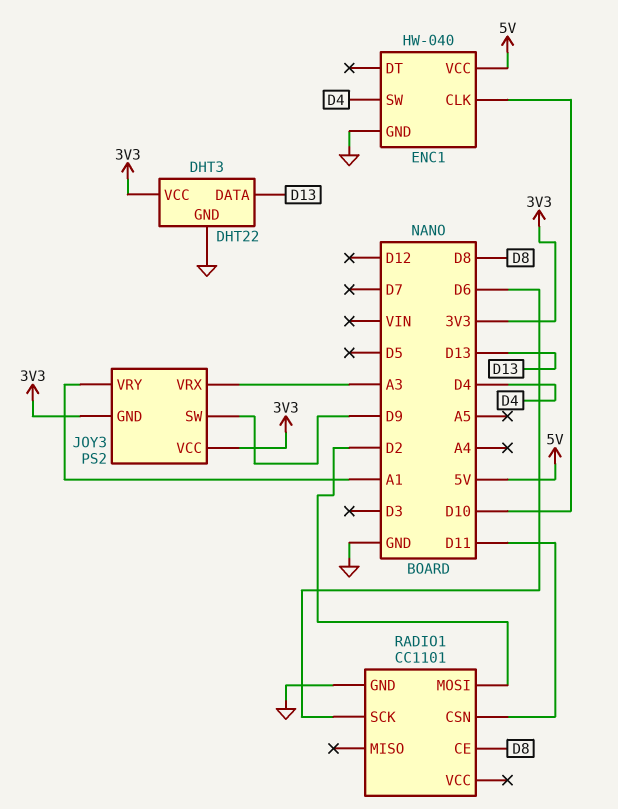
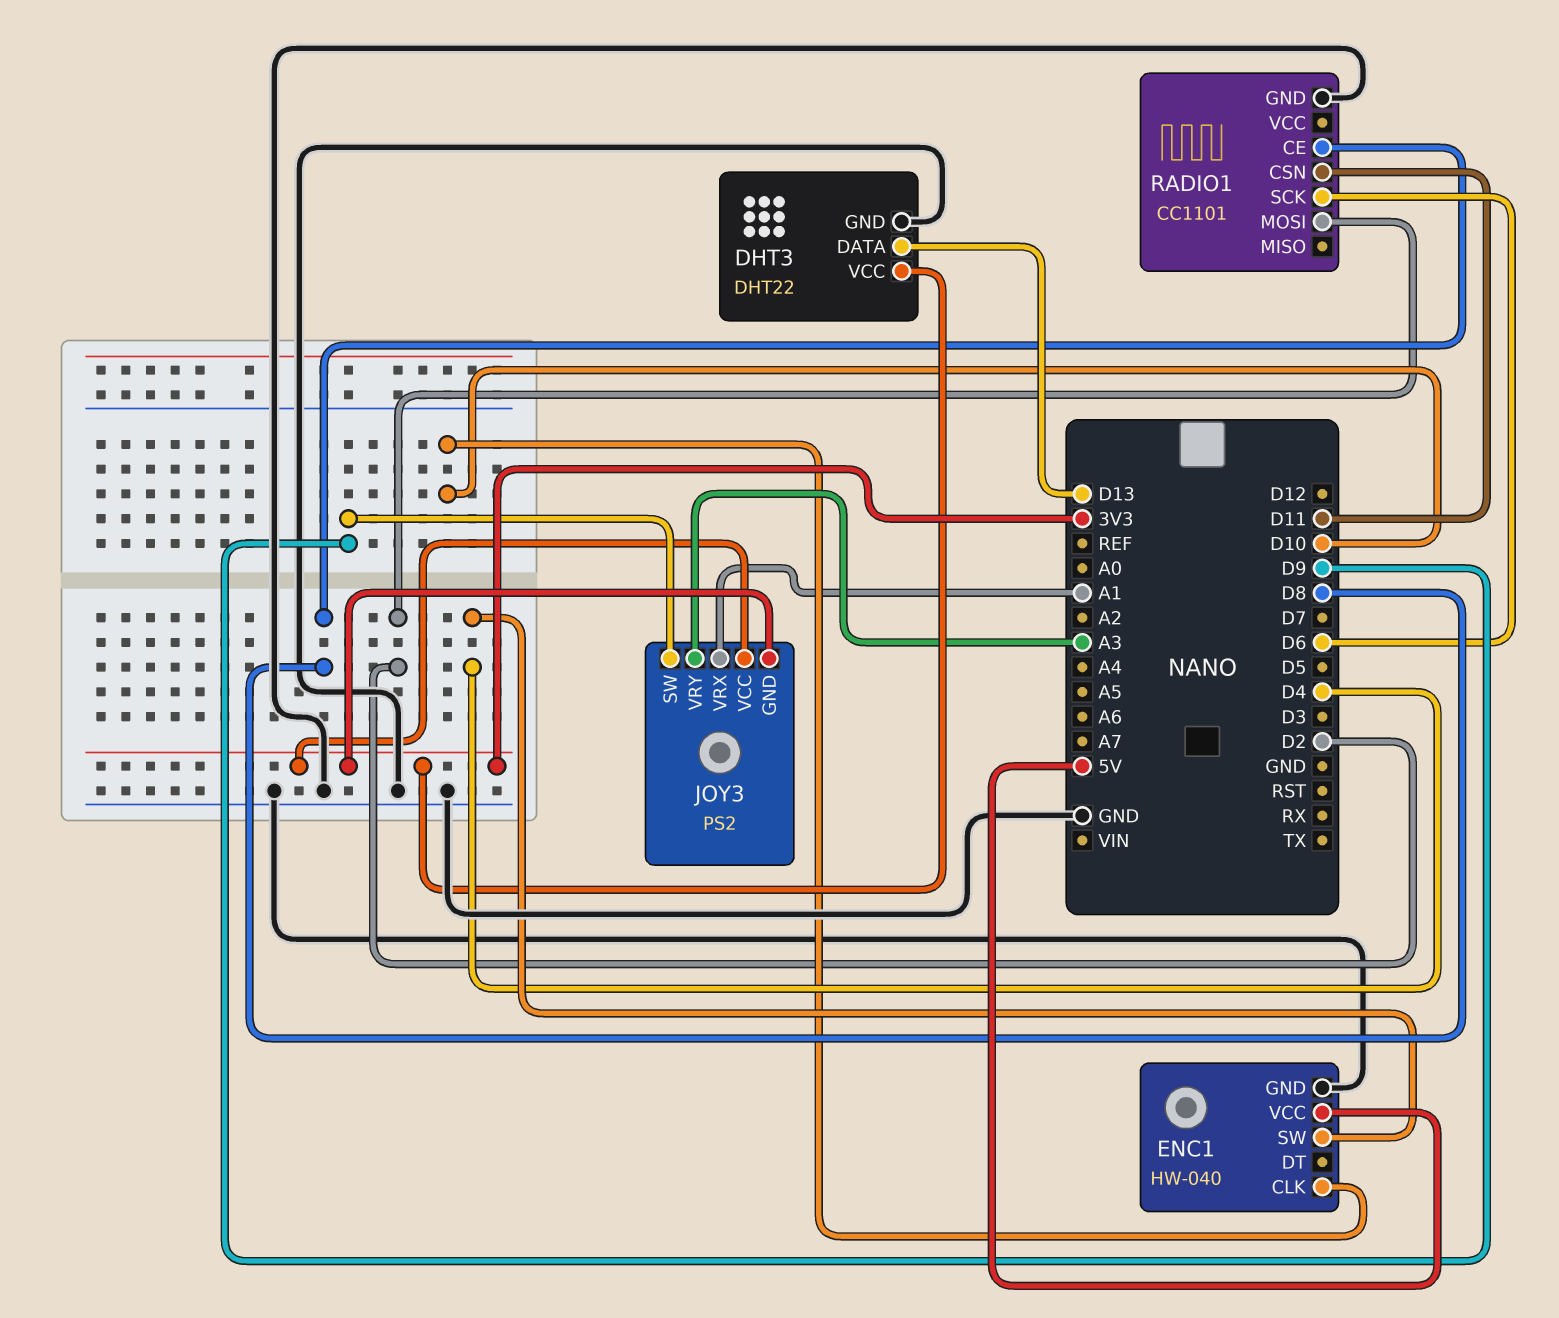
JOY3 pin VRX: A3 -> A1
JOY3 pin VRY: A1 -> A3

